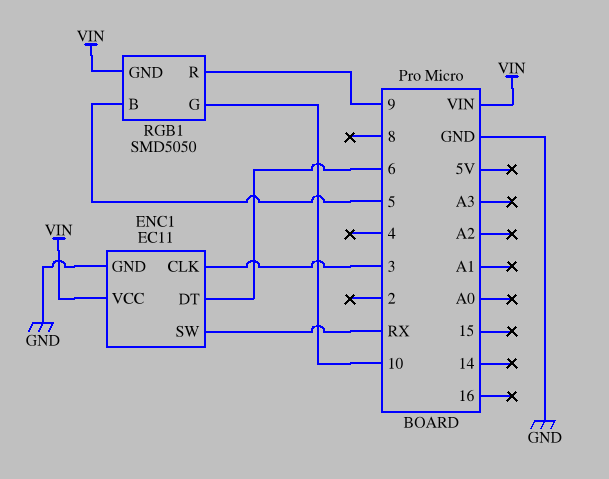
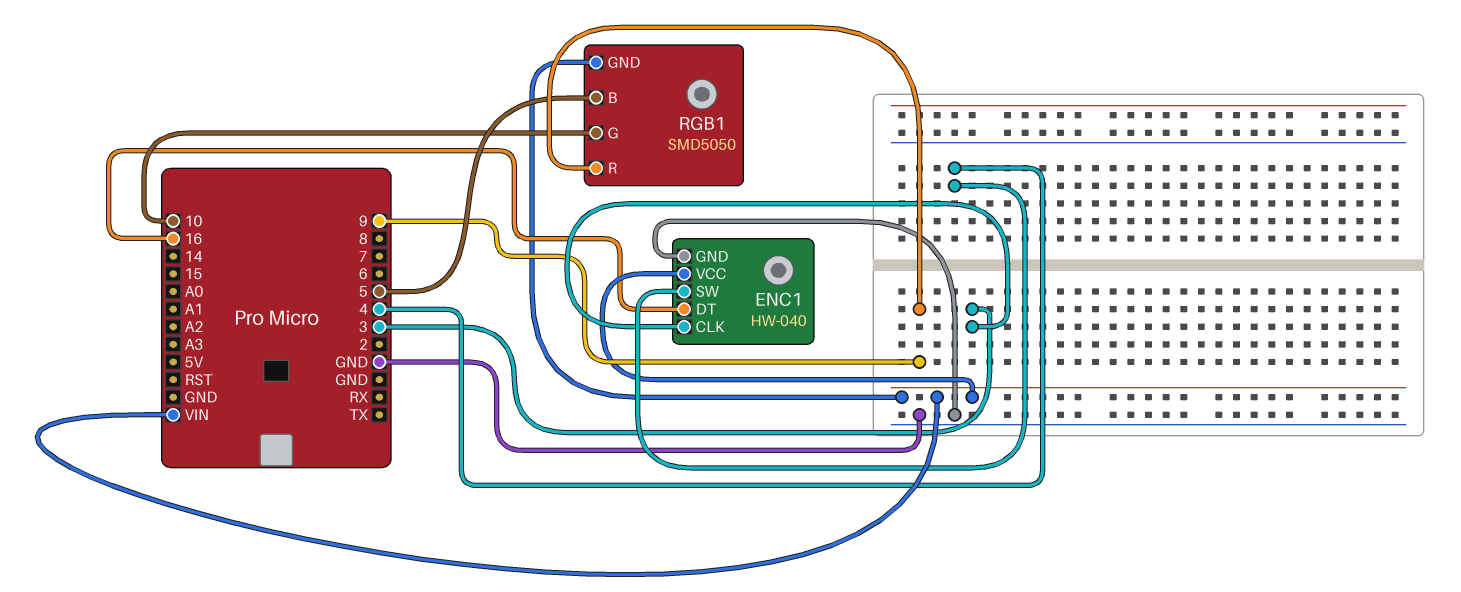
ENC1: EC11 -> HW-040
ENC1 pin DT: 6 -> 16
ENC1 pin SW: RX -> 4

